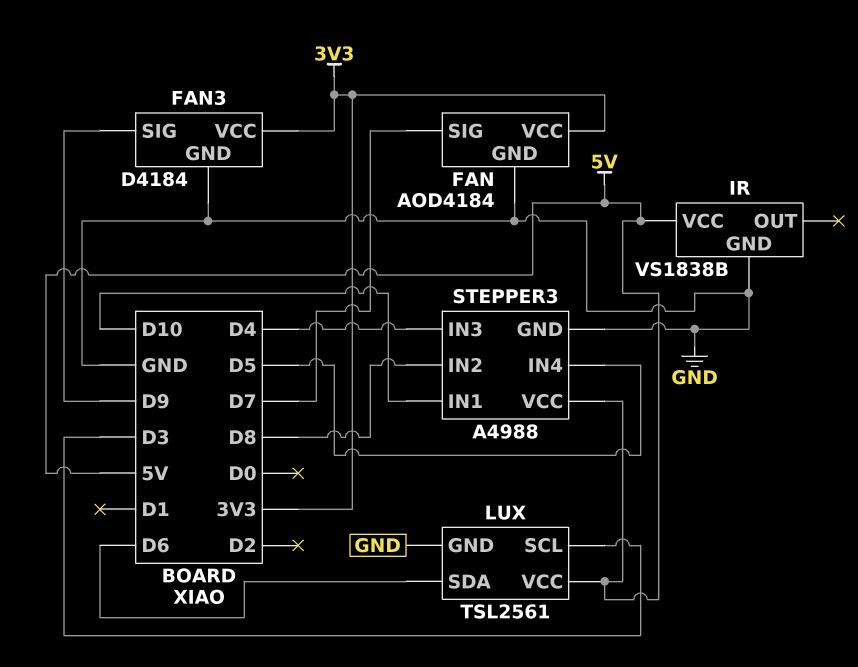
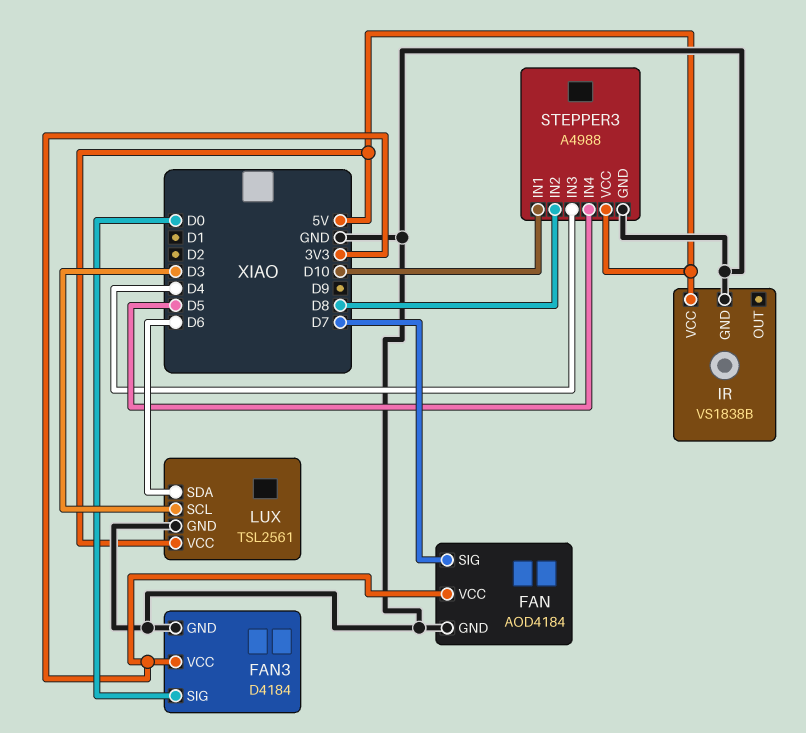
FAN3 pin SIG: D9 -> D0

